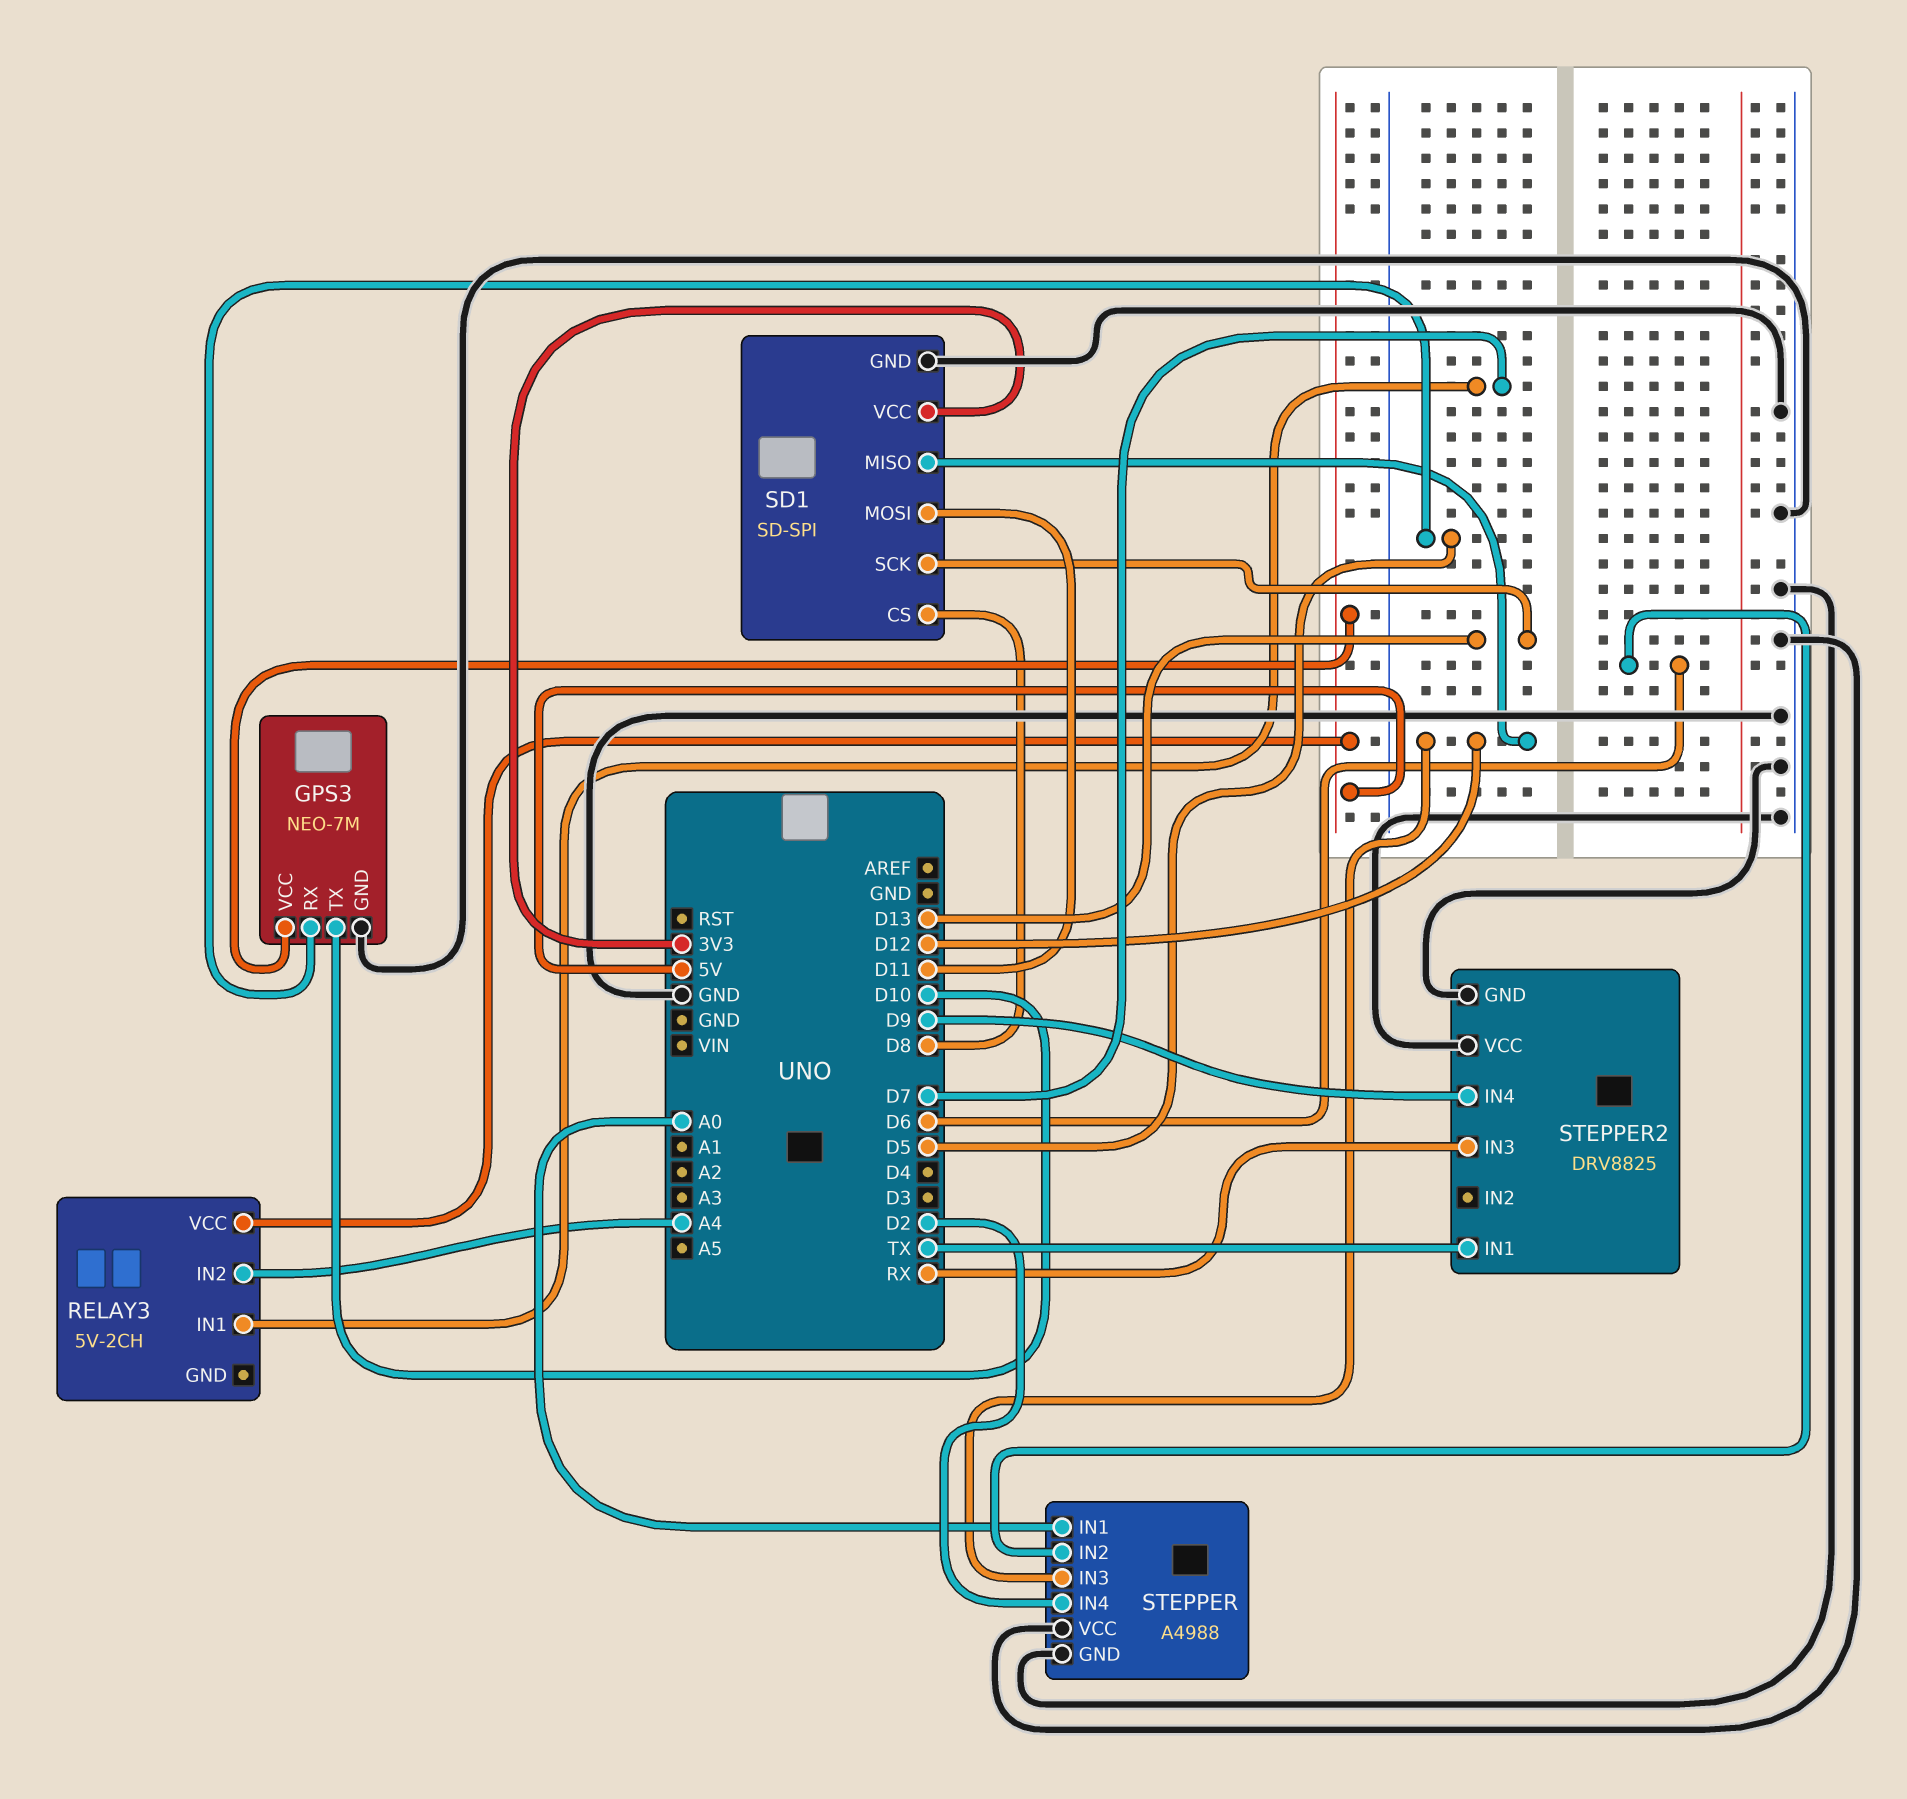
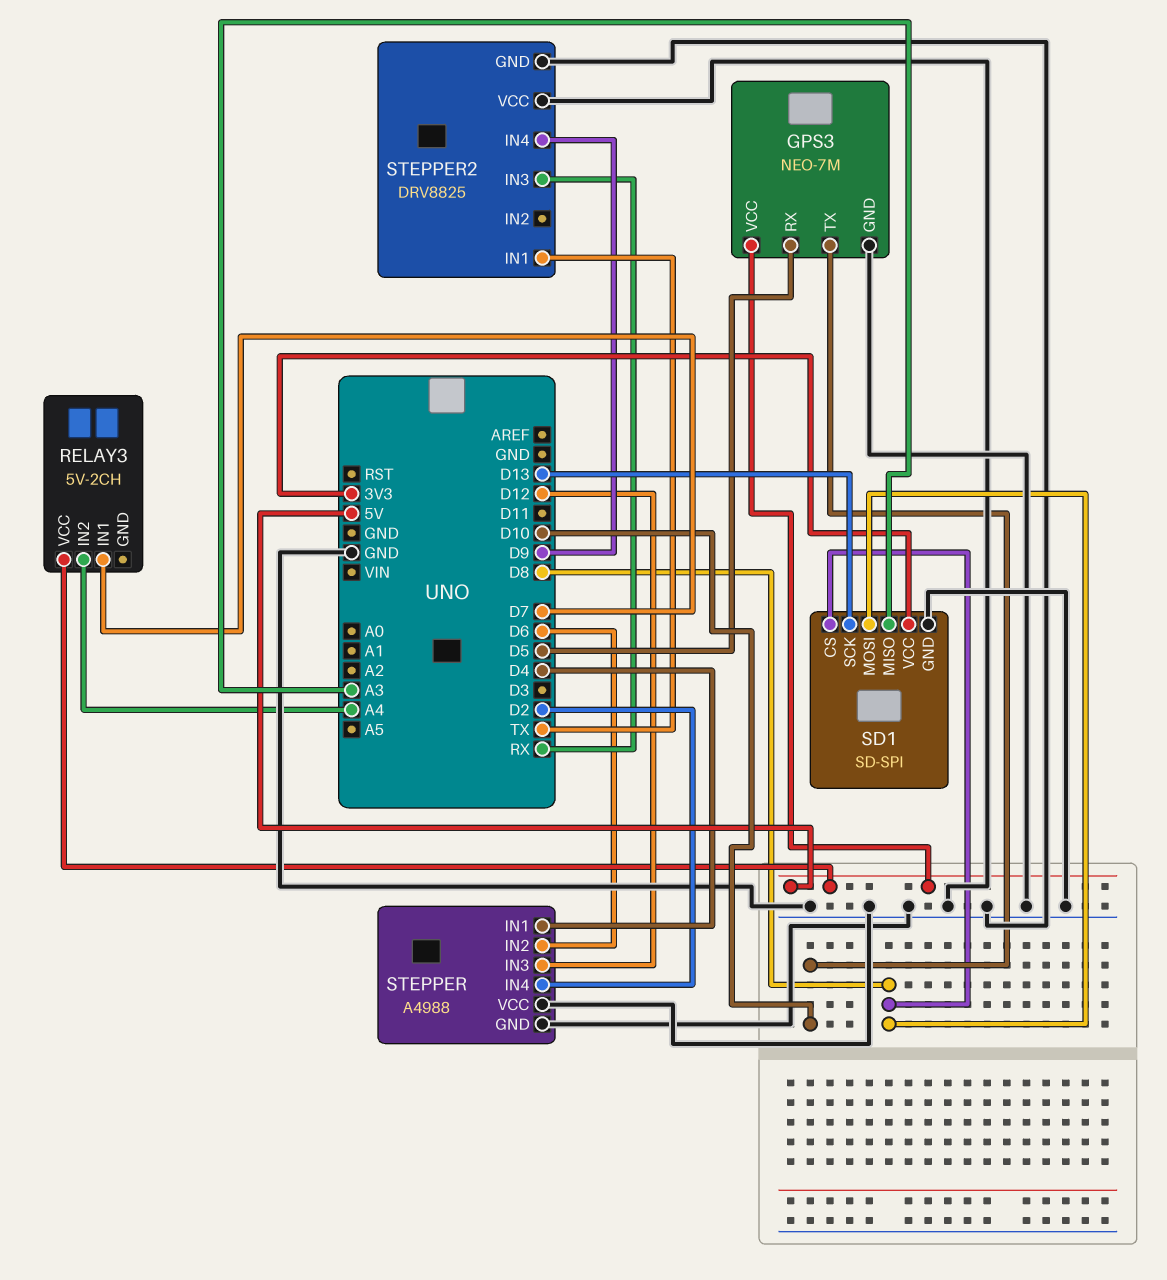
SD1 pin MISO: D12 -> A3
SD1 pin MOSI: D11 -> D8
STEPPER pin IN1: A0 -> D4

